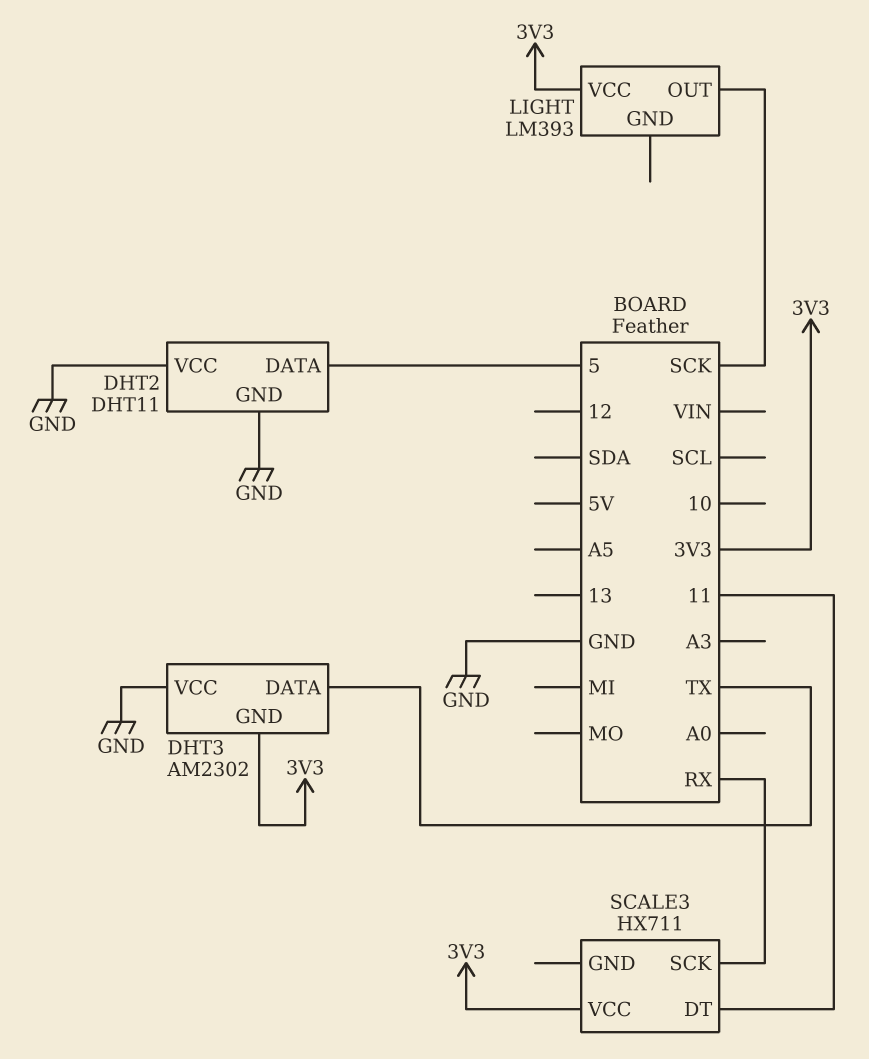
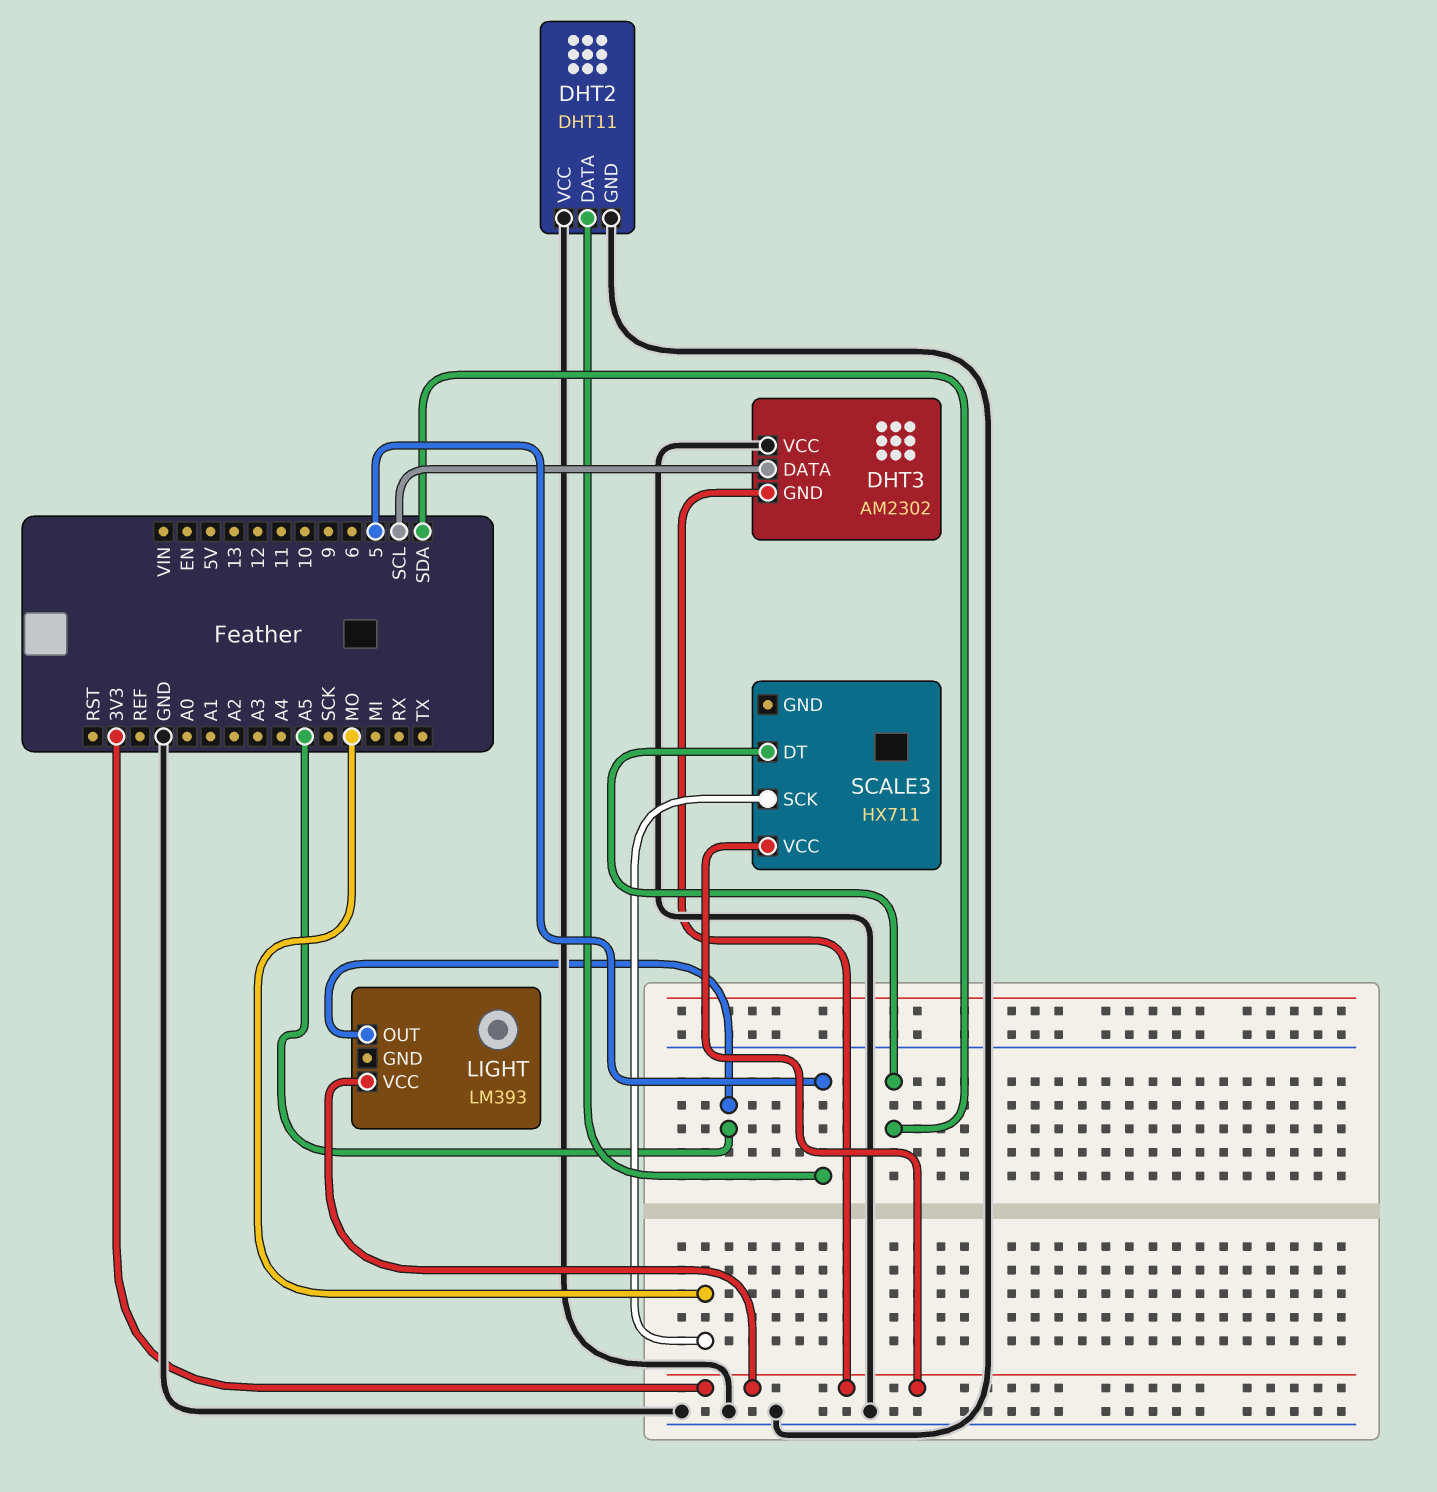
DHT3 pin DATA: TX -> SCL
LIGHT pin OUT: SCK -> A5
SCALE3 pin DT: 11 -> SDA
SCALE3 pin SCK: RX -> MO

